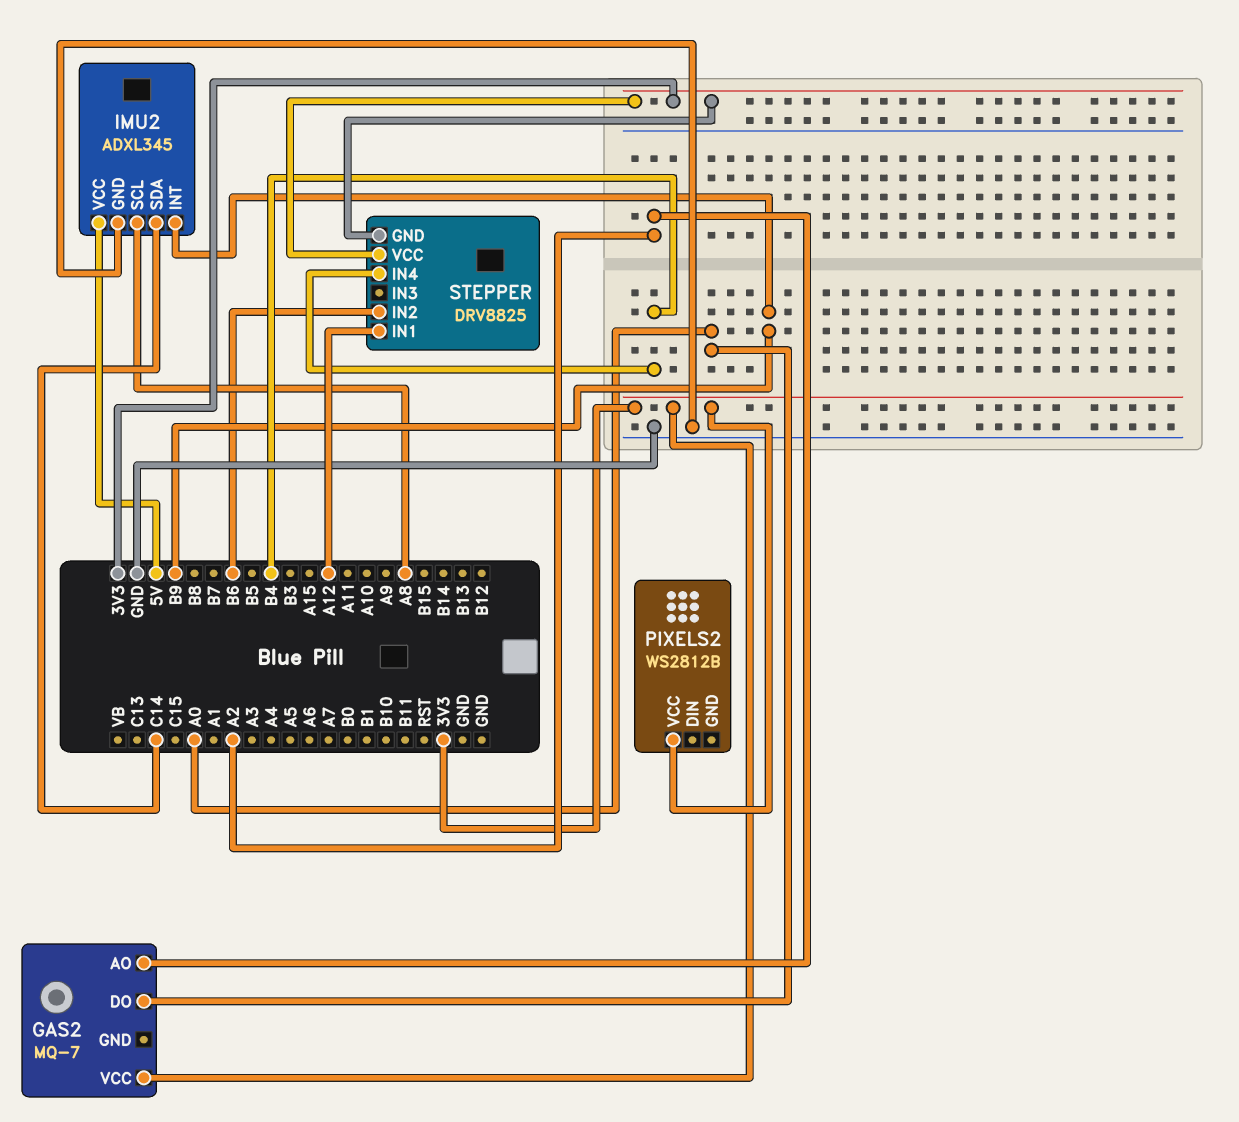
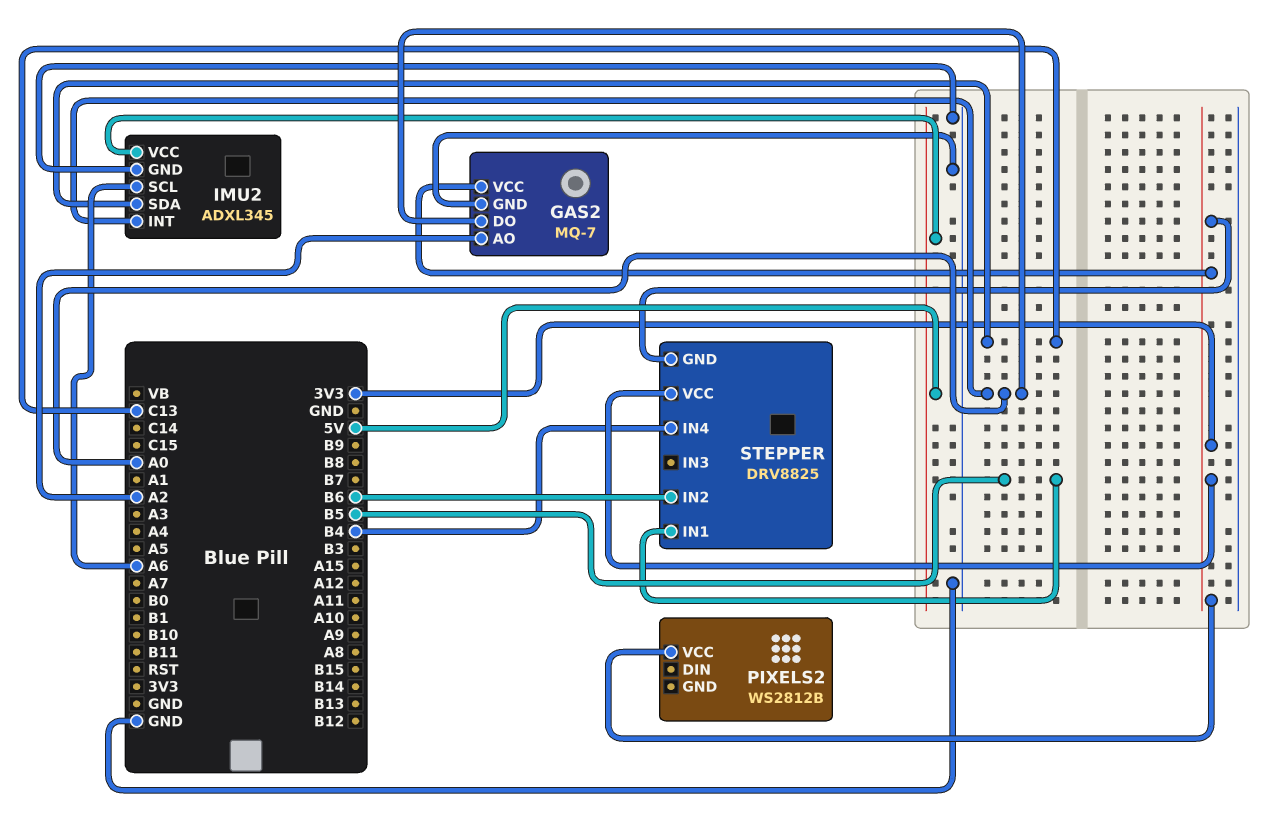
GAS2 pin GND: none -> GND
IMU2 pin INT: B9 -> A0
IMU2 pin SCL: A8 -> A6
IMU2 pin SDA: C14 -> C13
STEPPER pin IN1: A12 -> B5

